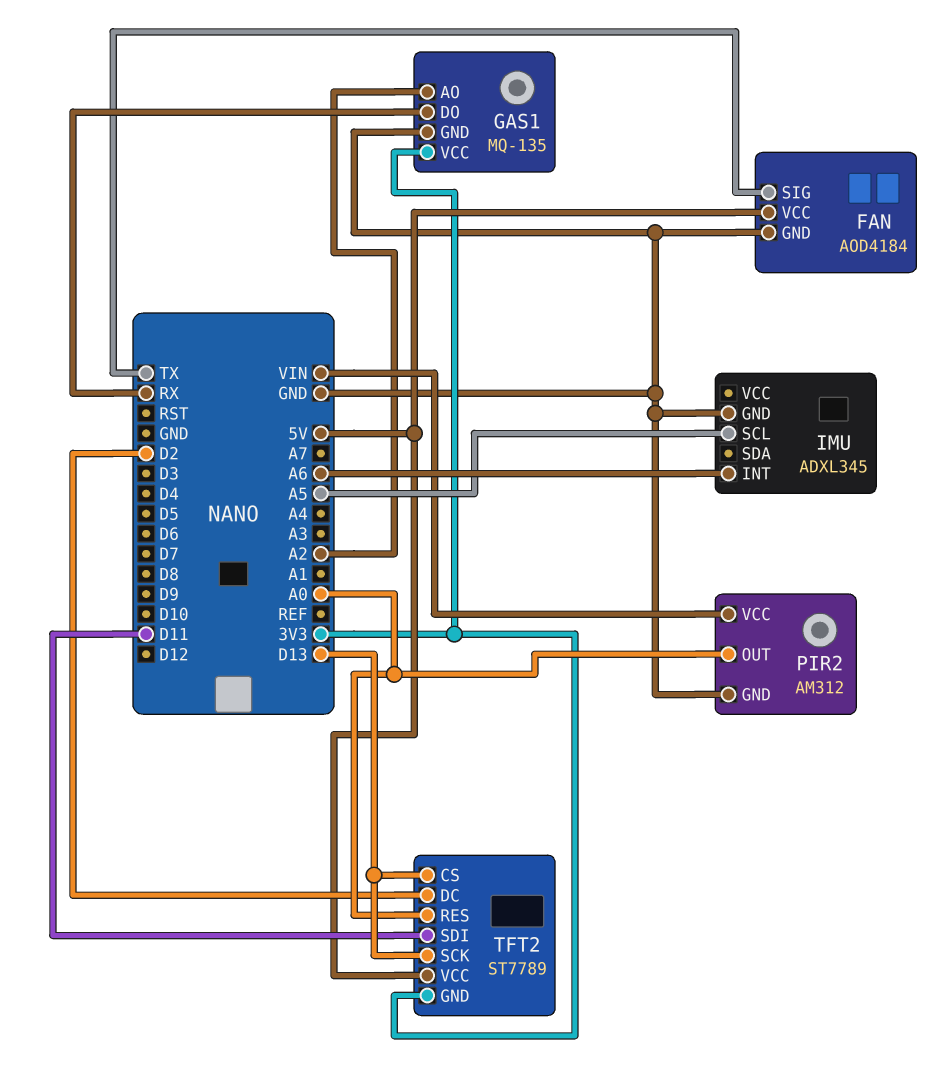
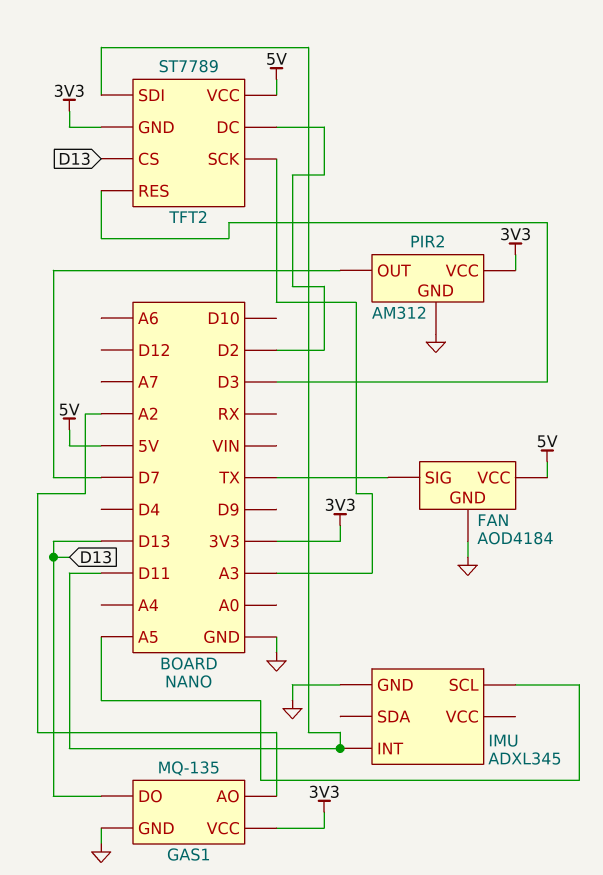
GAS1 pin DO: RX -> D13
IMU pin INT: A6 -> D11
PIR2 pin OUT: A0 -> D7
PIR2 pin VCC: VIN -> 3V3
TFT2 pin RES: A0 -> D3
TFT2 pin SCK: D13 -> A3

